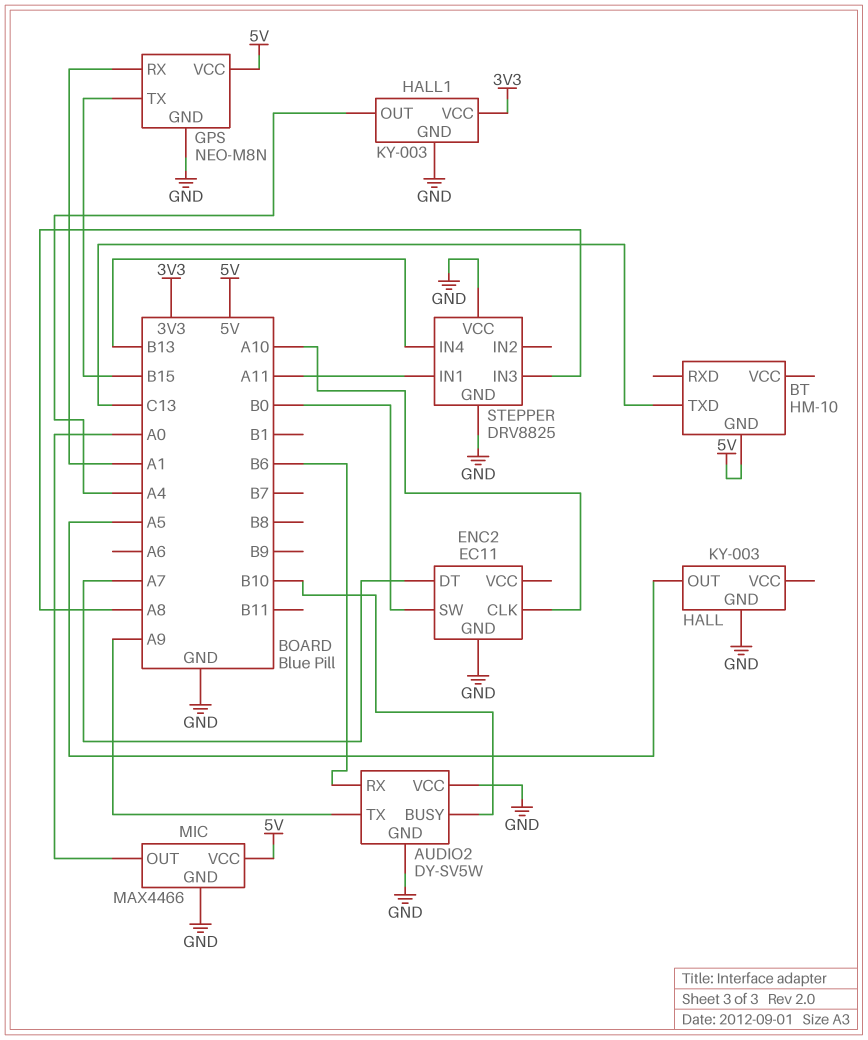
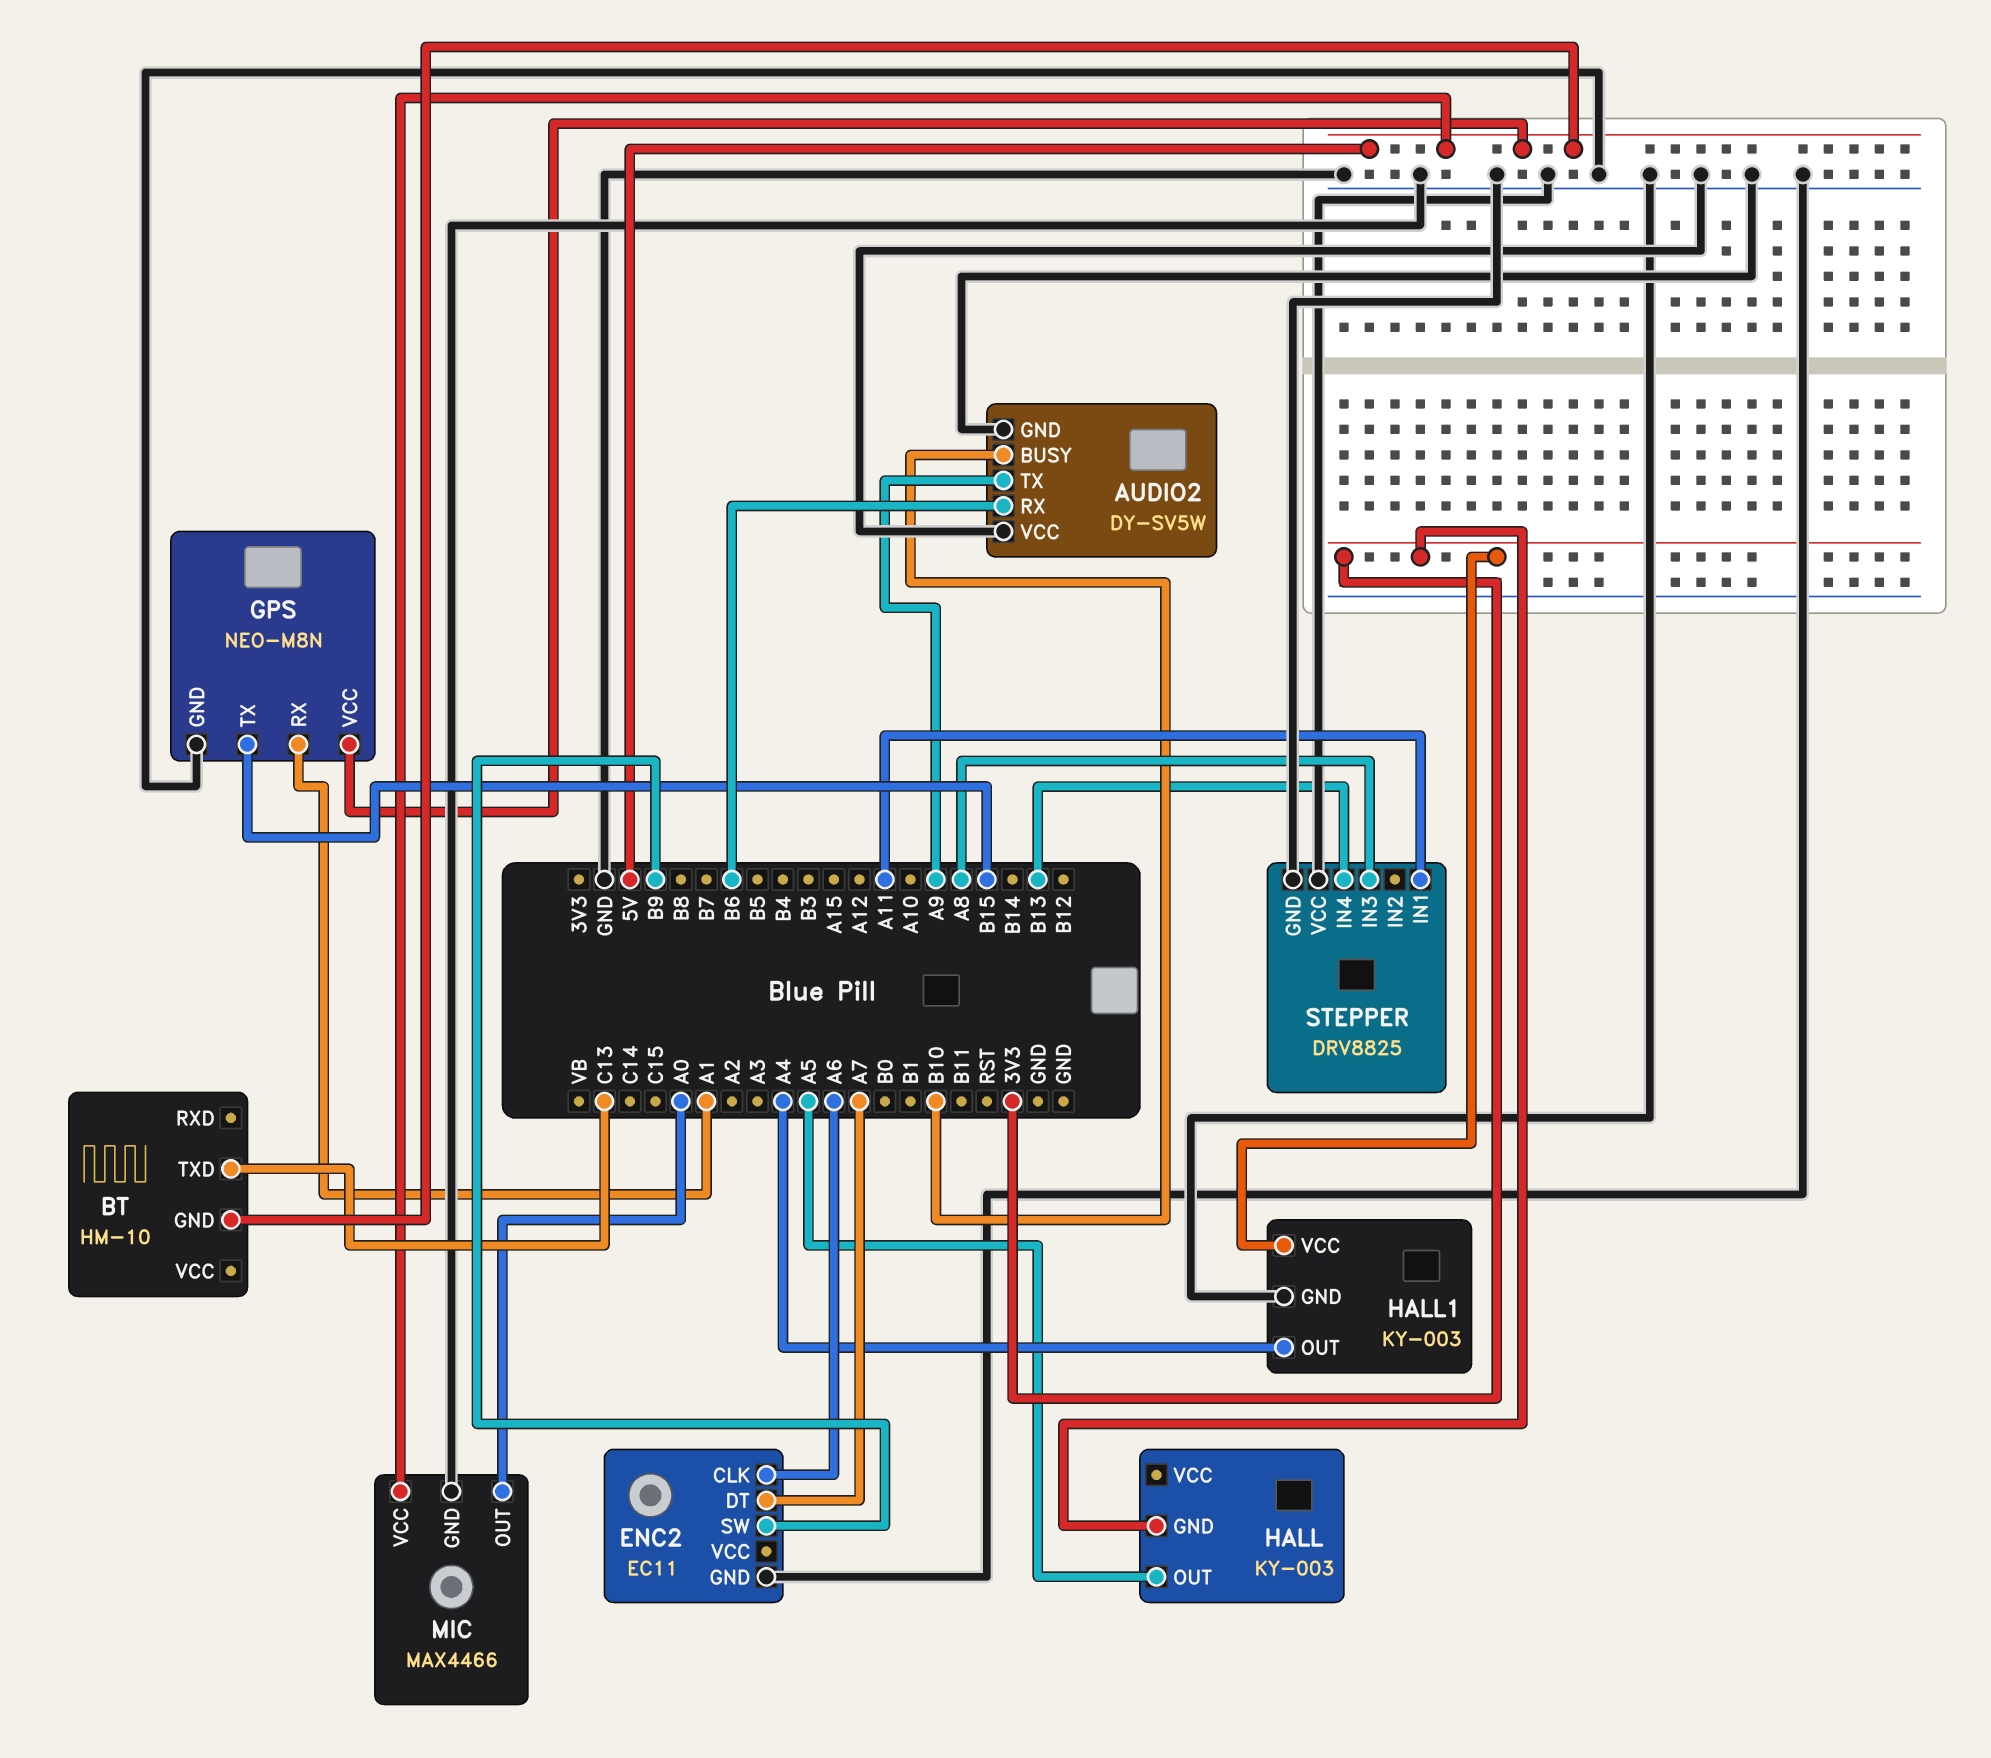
ENC2 pin CLK: A10 -> A6
ENC2 pin SW: B0 -> B9
HALL pin GND: GND -> 3V3

